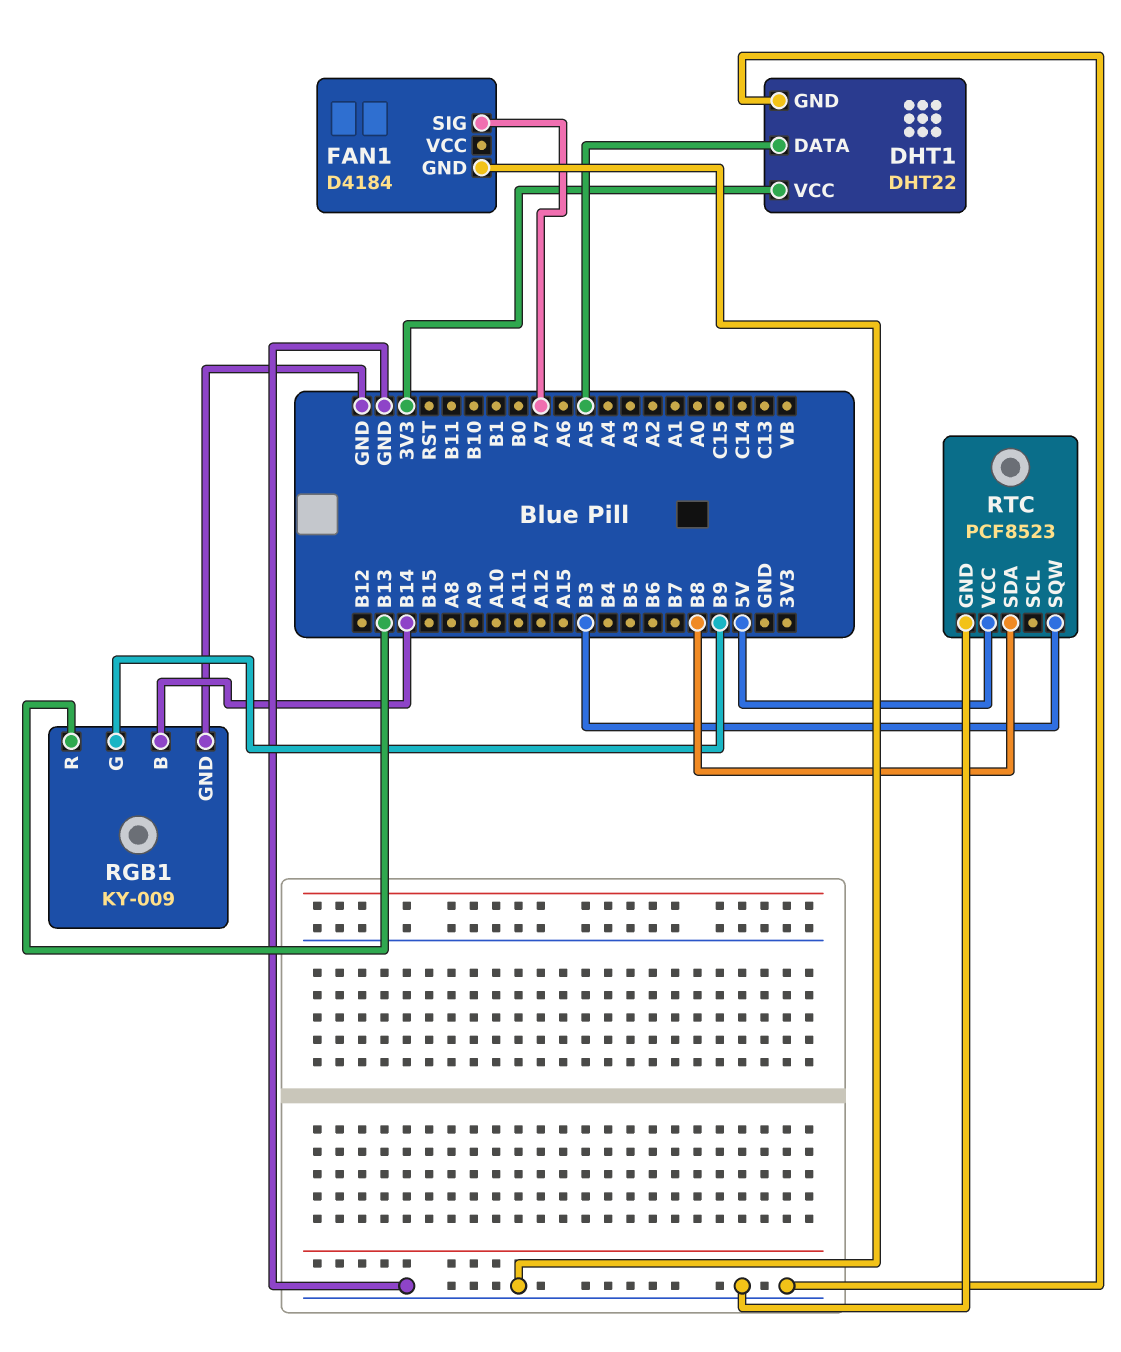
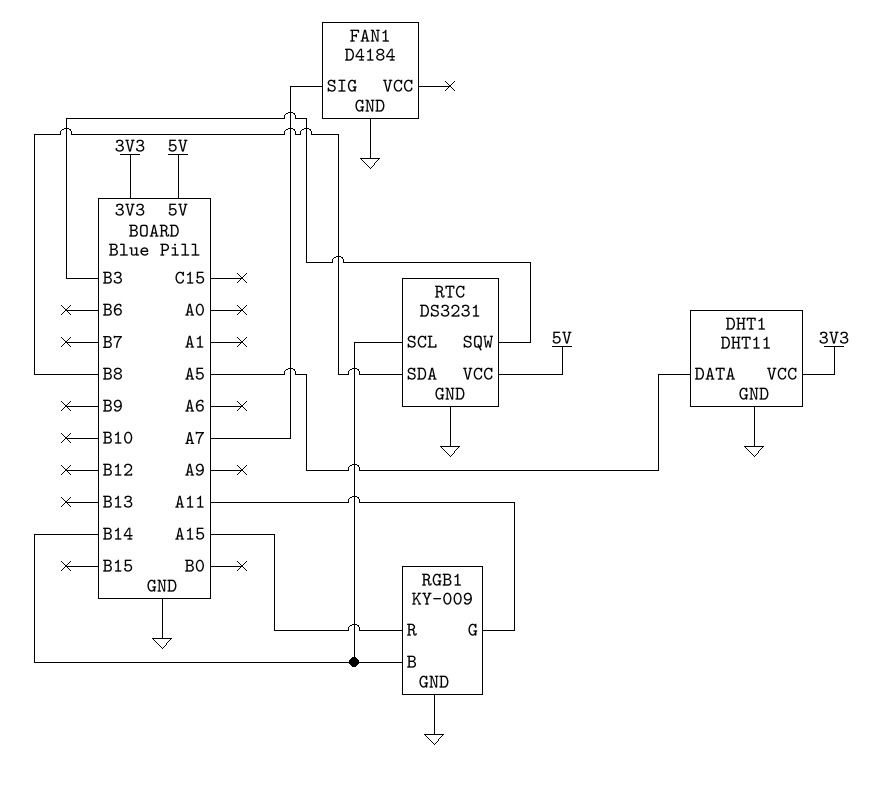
DHT1: DHT22 -> DHT11
RGB1 pin G: B9 -> A11
RGB1 pin R: B13 -> A15
RTC: PCF8523 -> DS3231
RTC pin SCL: none -> B14

